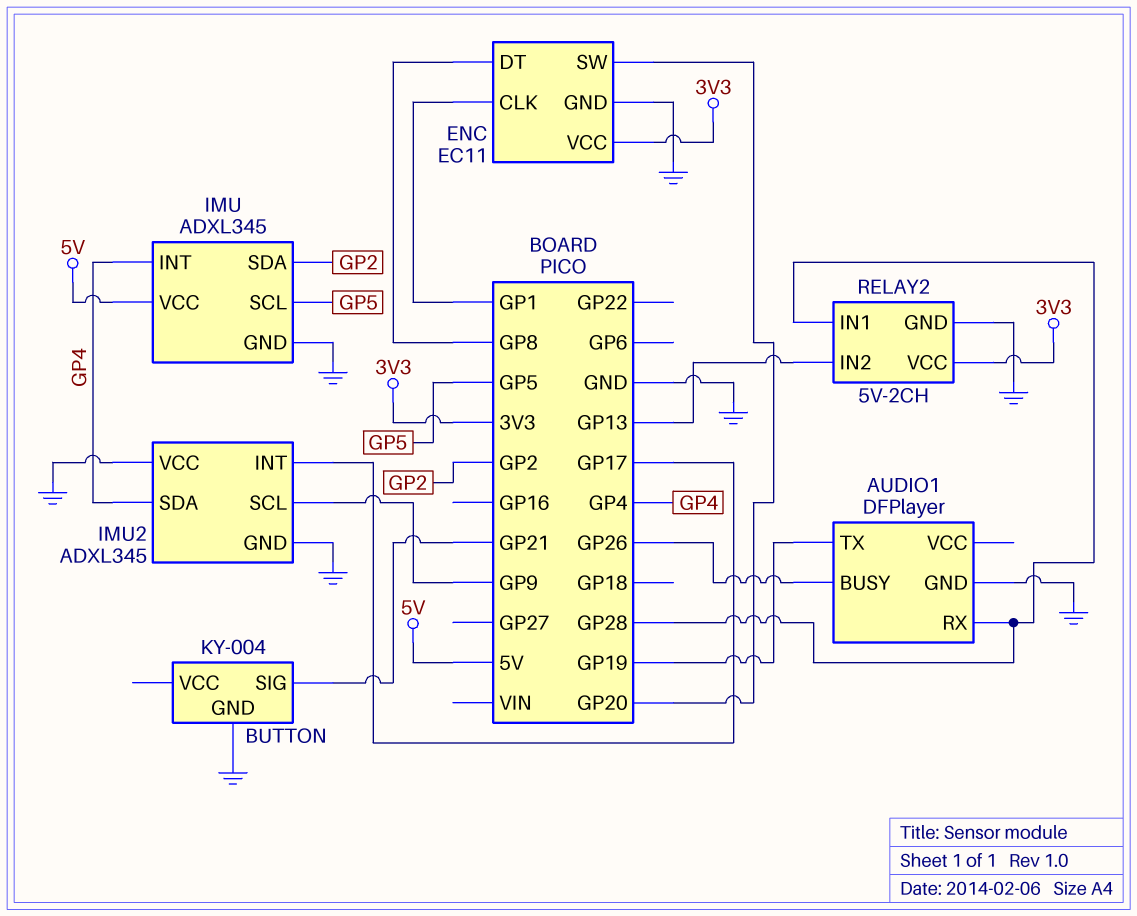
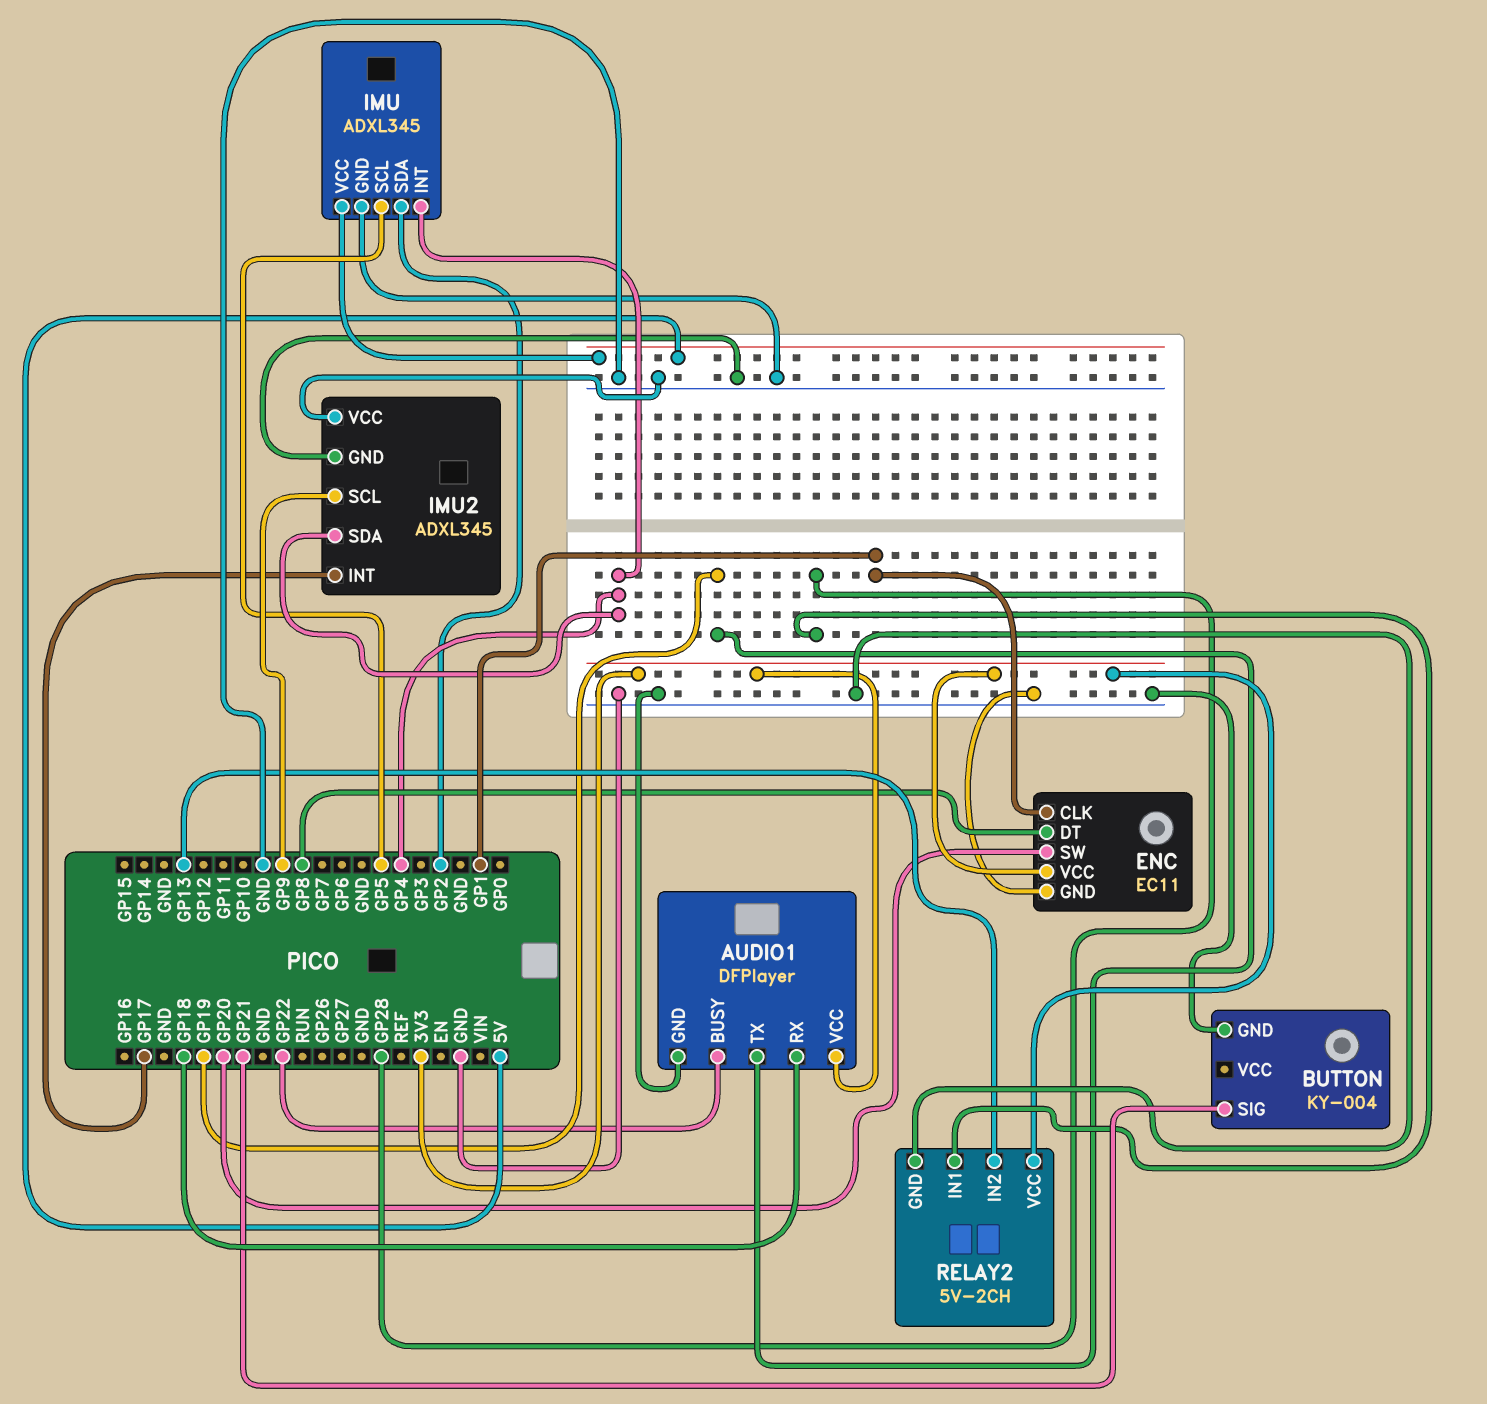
AUDIO1 pin BUSY: GP26 -> GP22
AUDIO1 pin RX: GP28 -> GP18
AUDIO1 pin VCC: none -> 3V3

